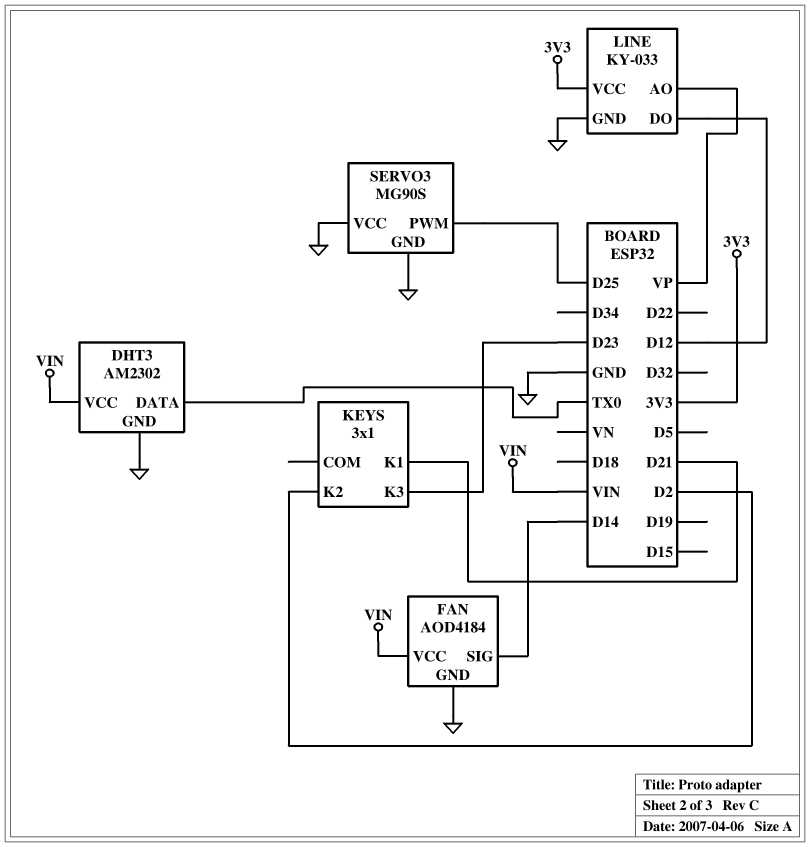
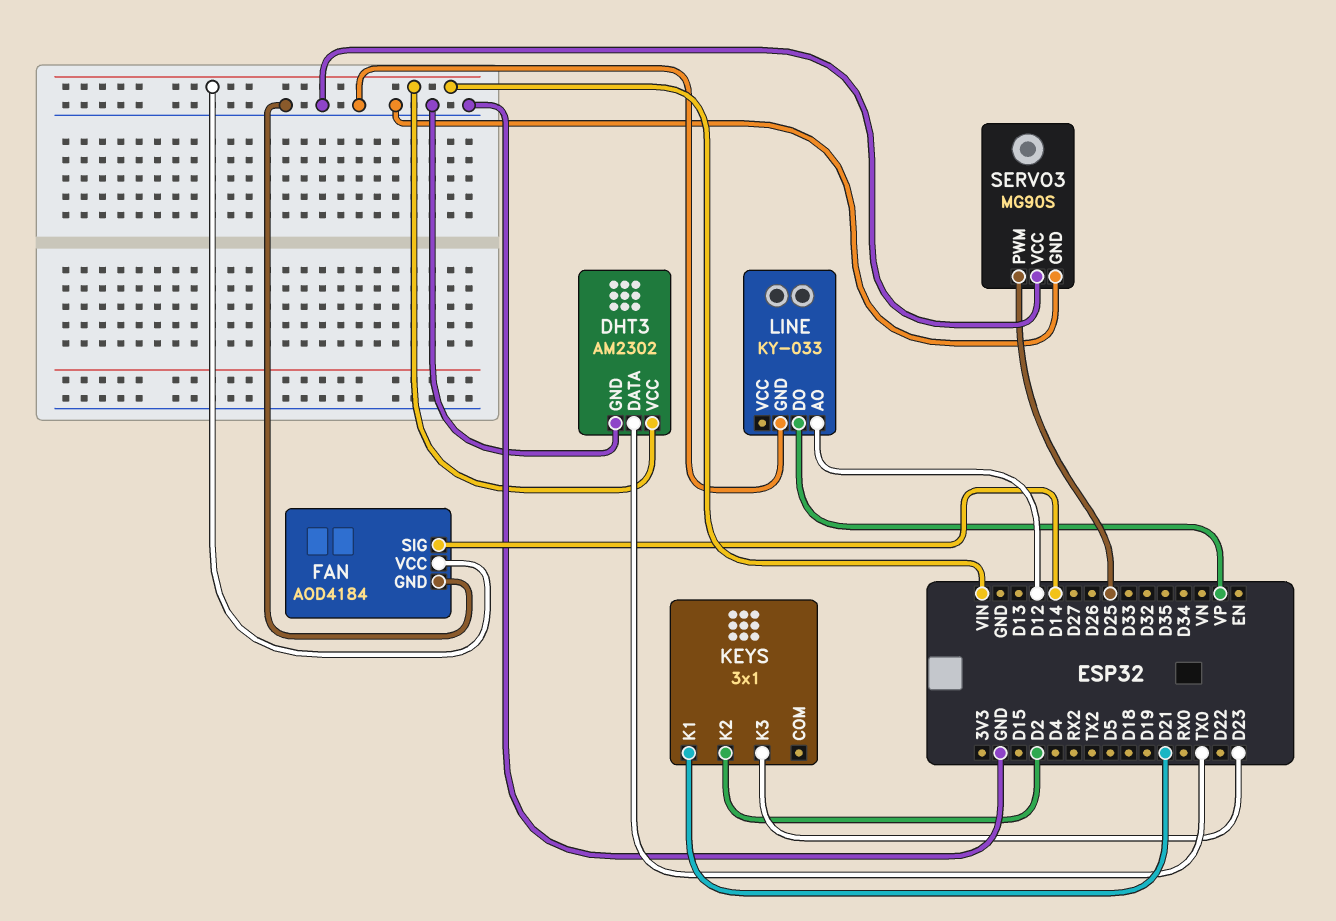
LINE pin AO: VP -> D12
LINE pin DO: D12 -> VP
LINE pin VCC: 3V3 -> none

